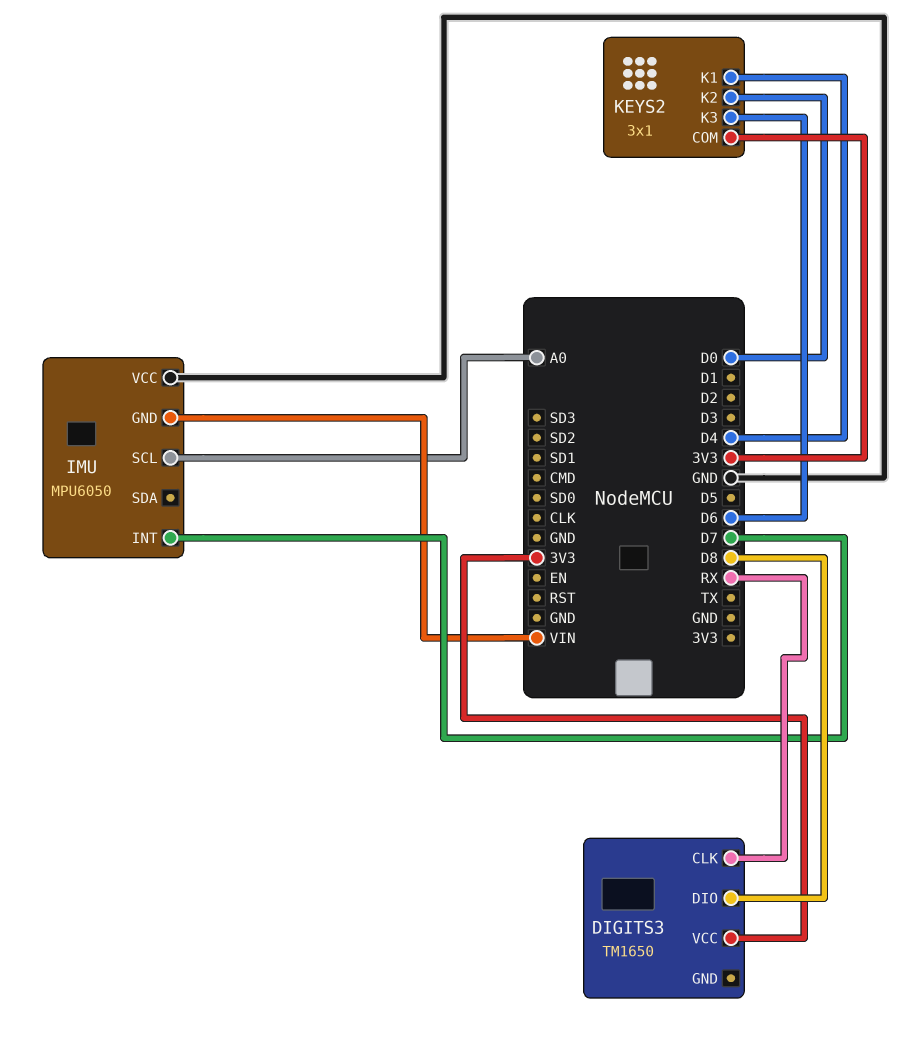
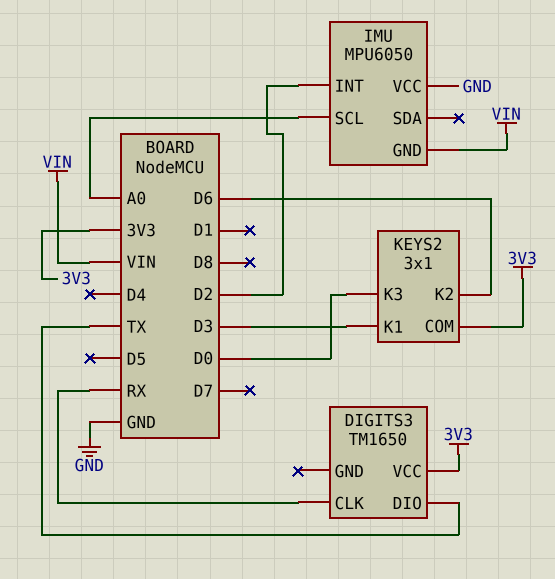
DIGITS3 pin DIO: D8 -> TX
IMU pin INT: D7 -> D2
KEYS2 pin K1: D4 -> D3
KEYS2 pin K2: D0 -> D6
KEYS2 pin K3: D6 -> D0

